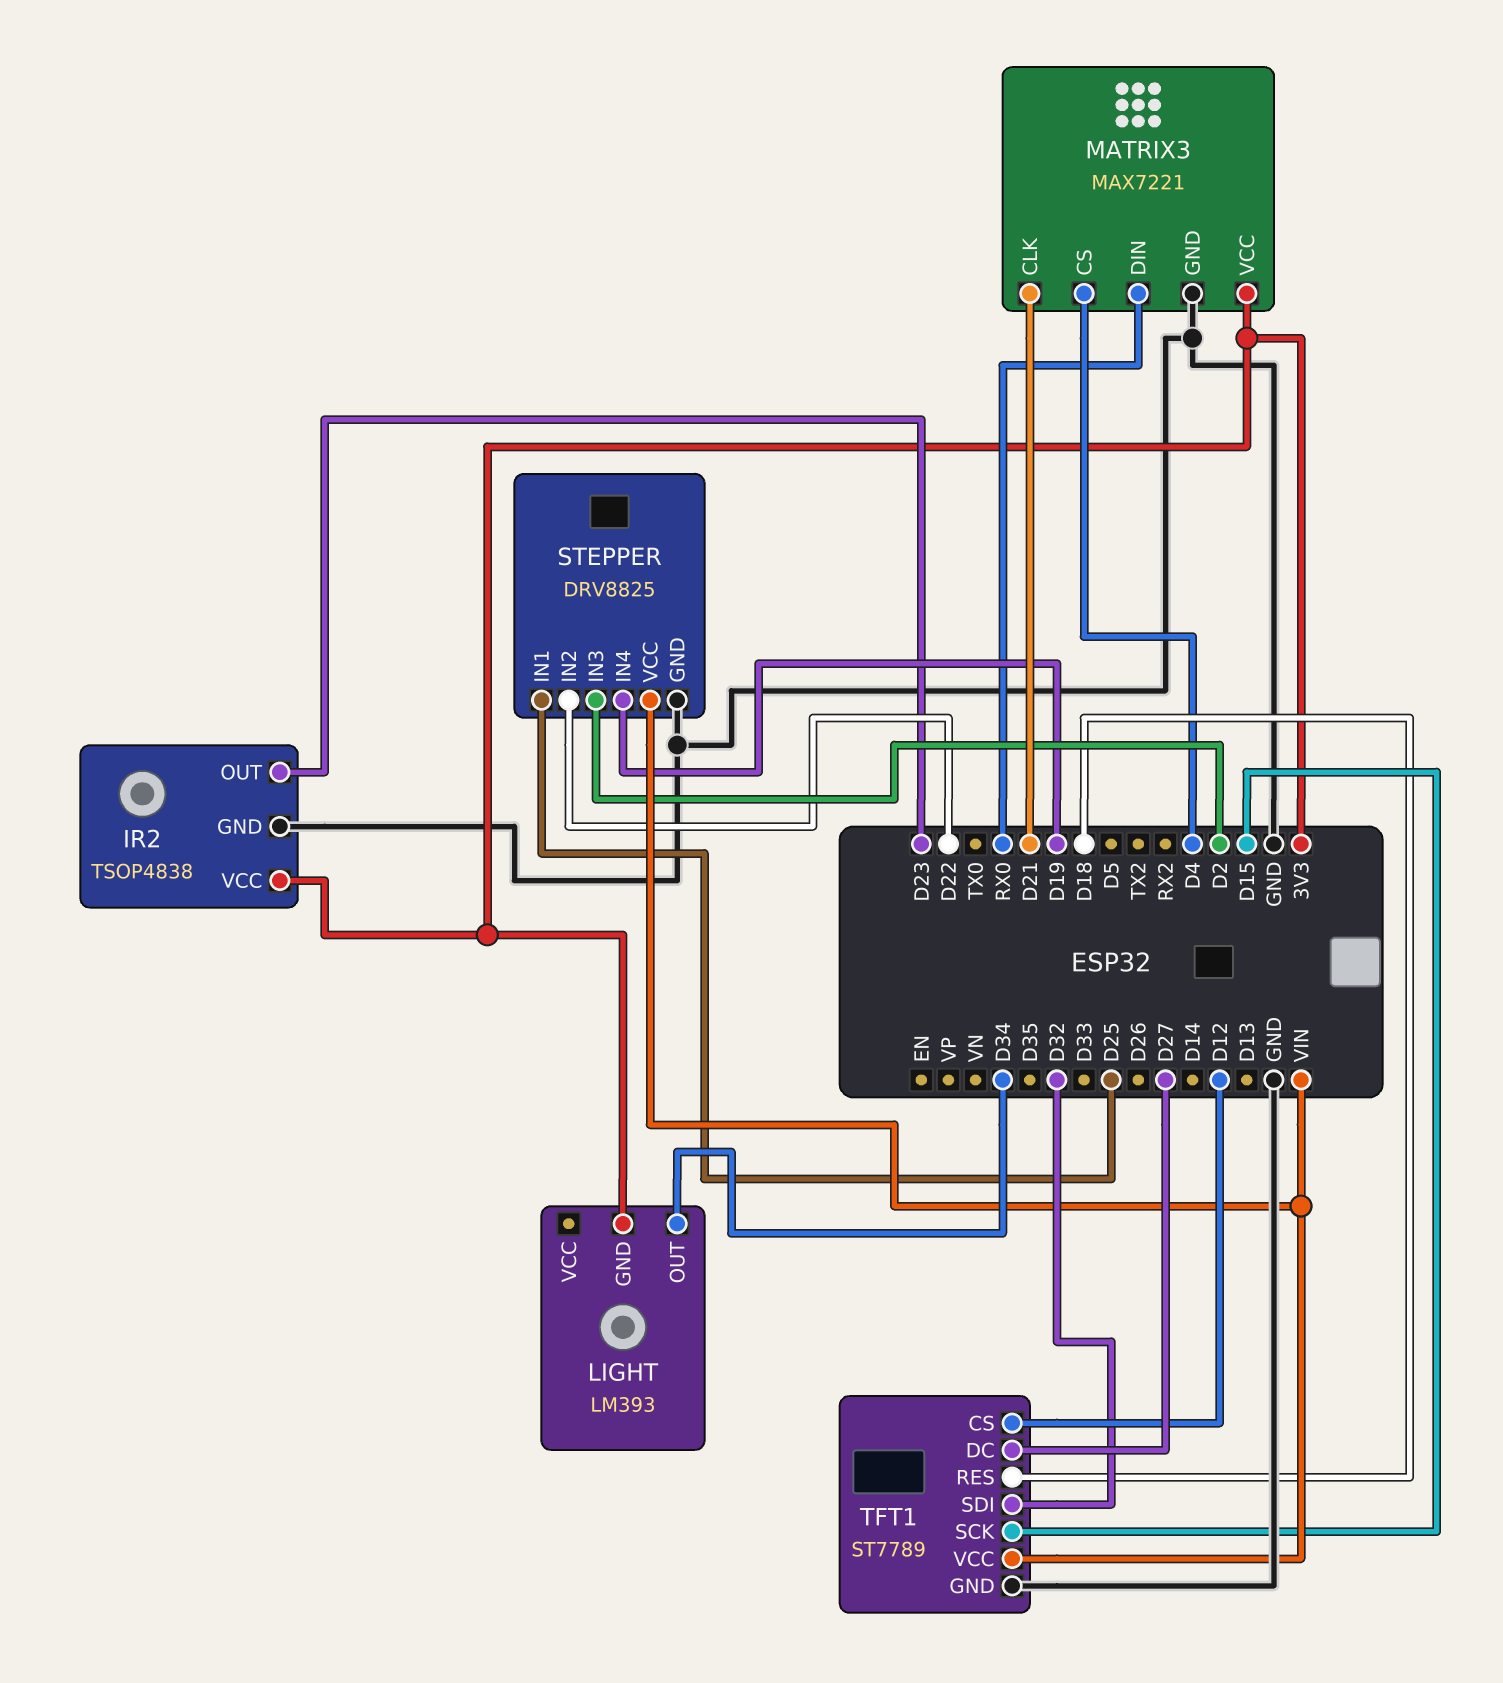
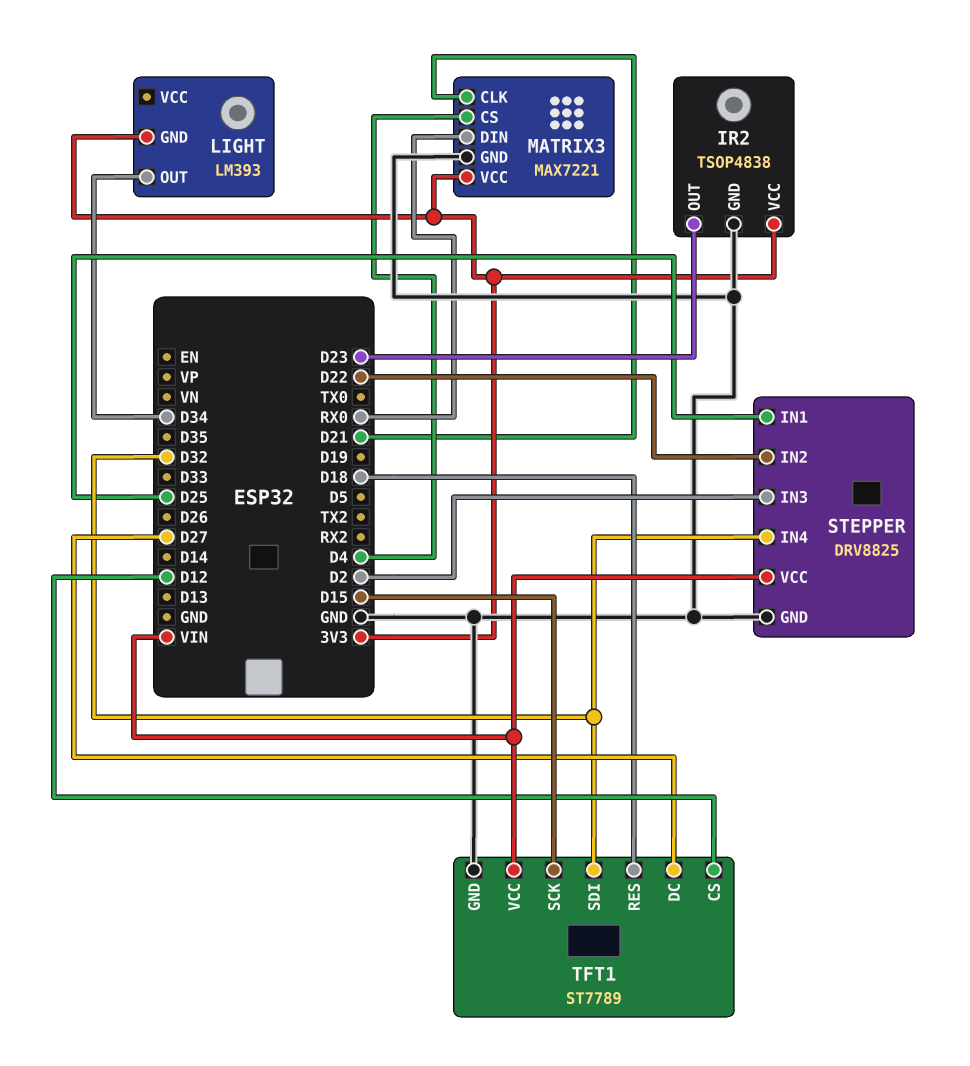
STEPPER pin IN4: D19 -> D32

